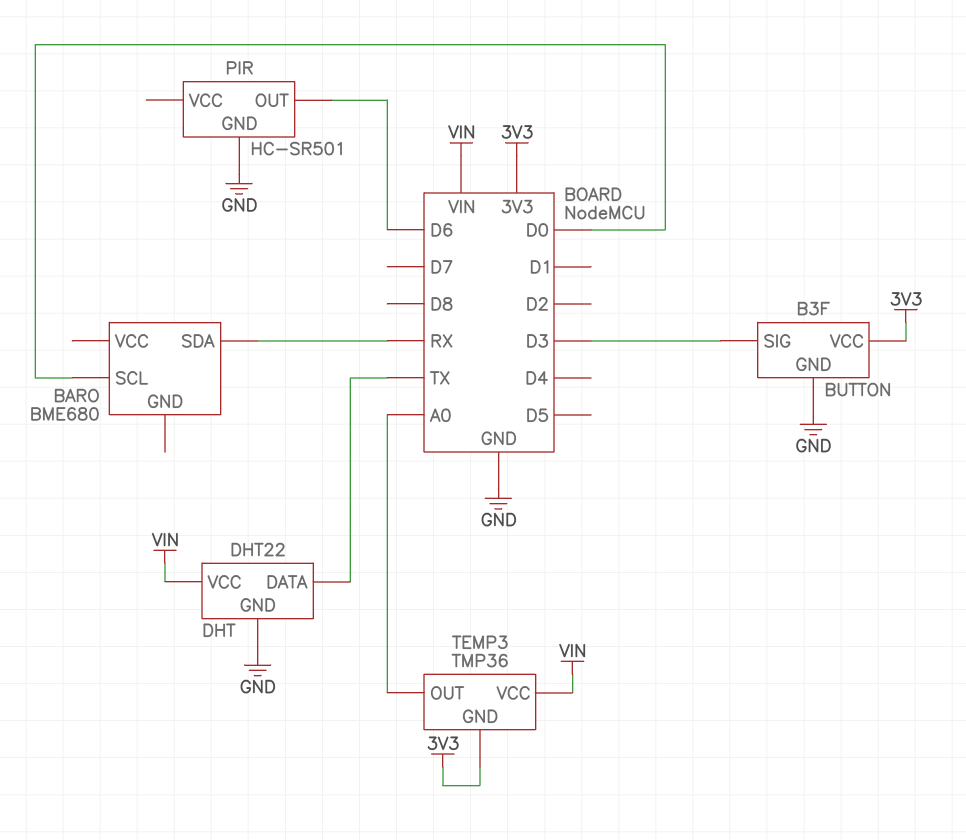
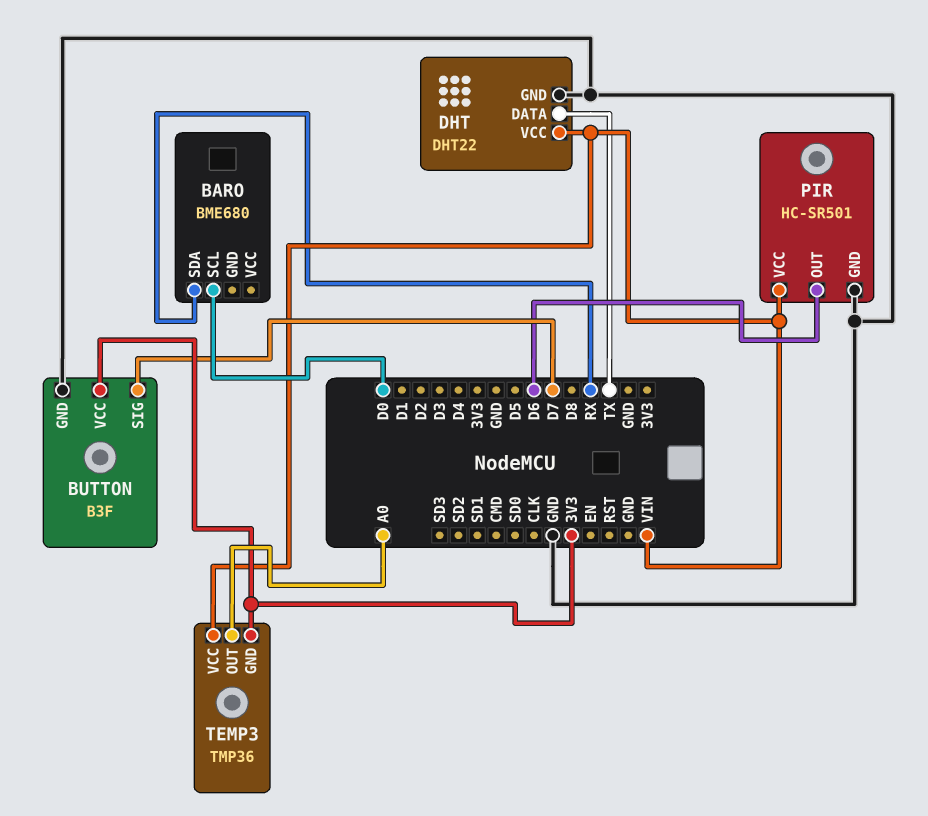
BUTTON pin SIG: D3 -> D7
PIR pin VCC: none -> VIN

